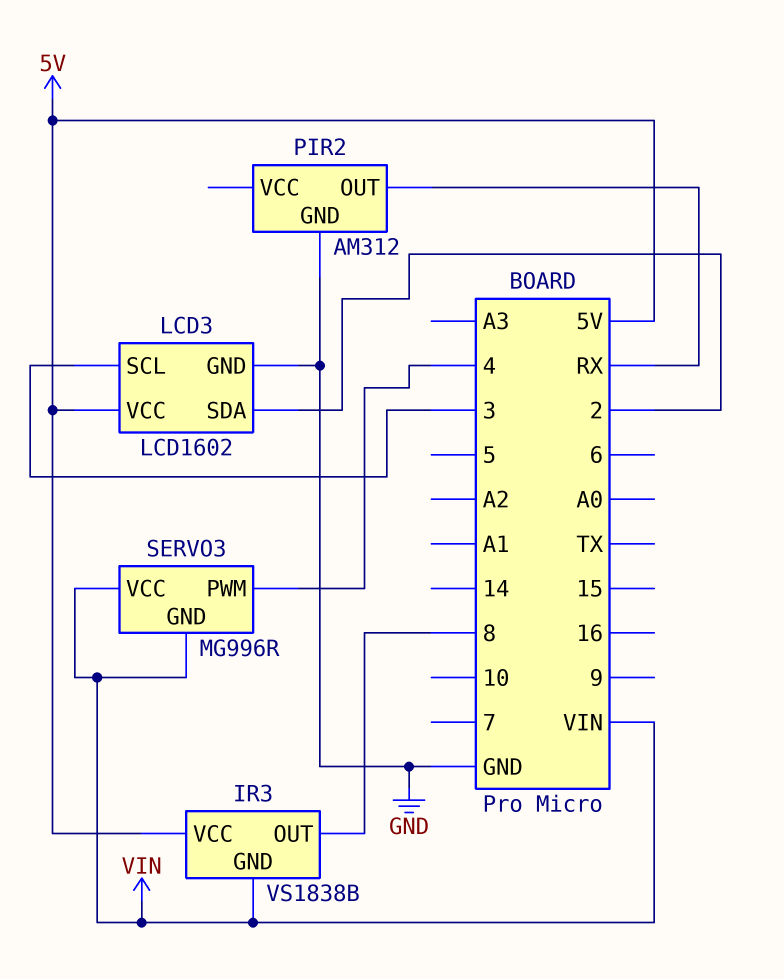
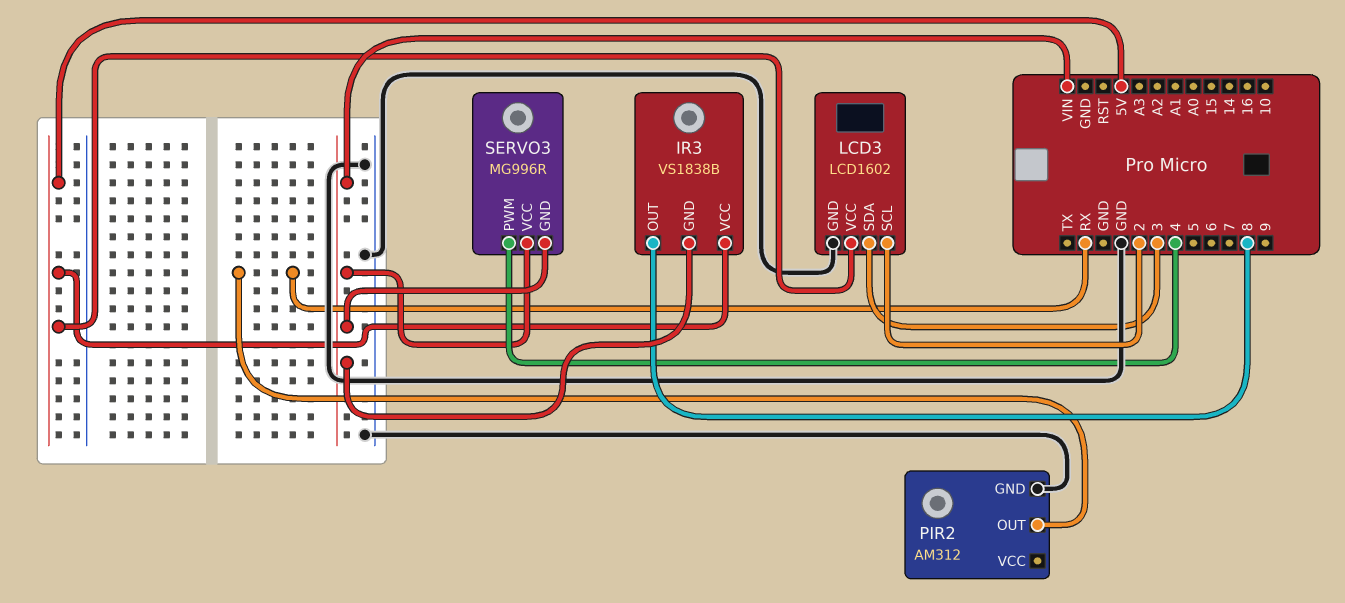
LCD3 pin SCL: 3 -> 2
LCD3 pin SDA: 2 -> 3

